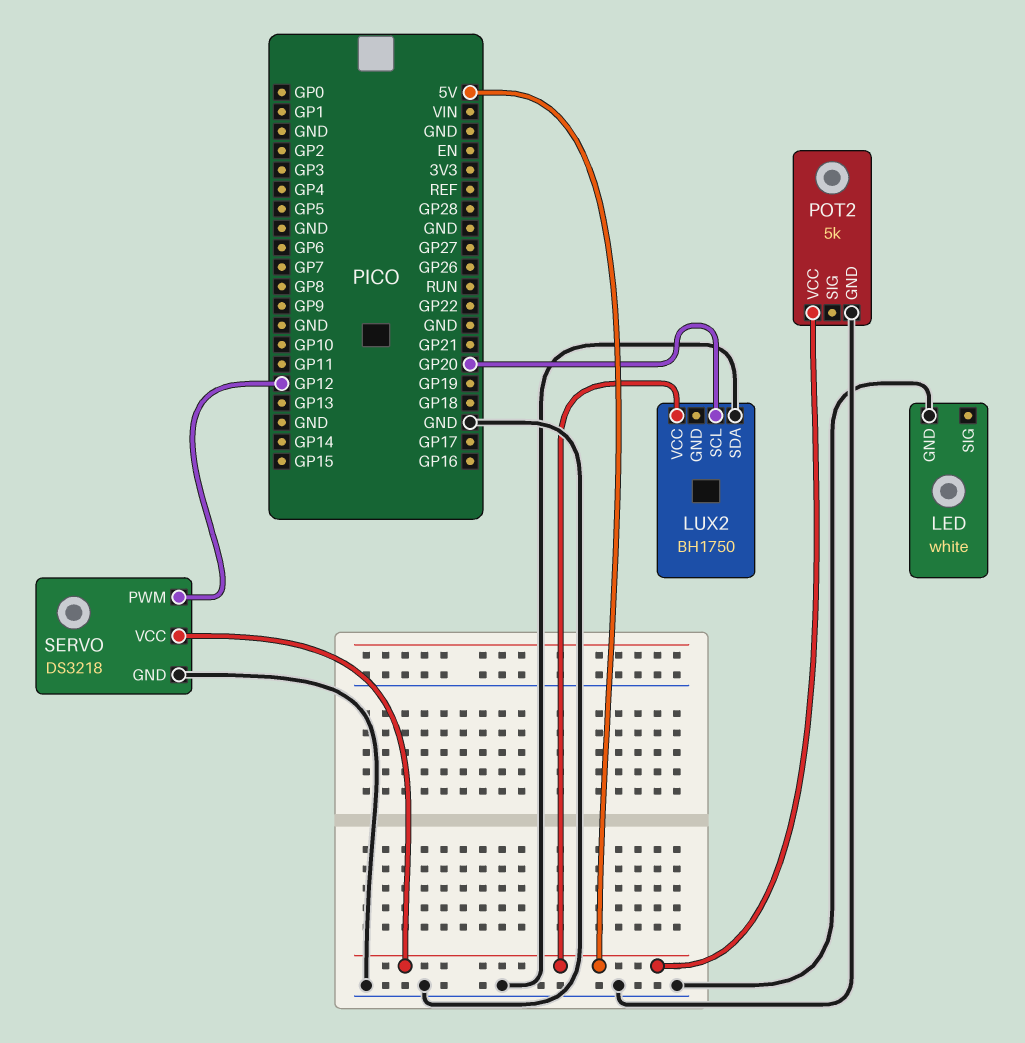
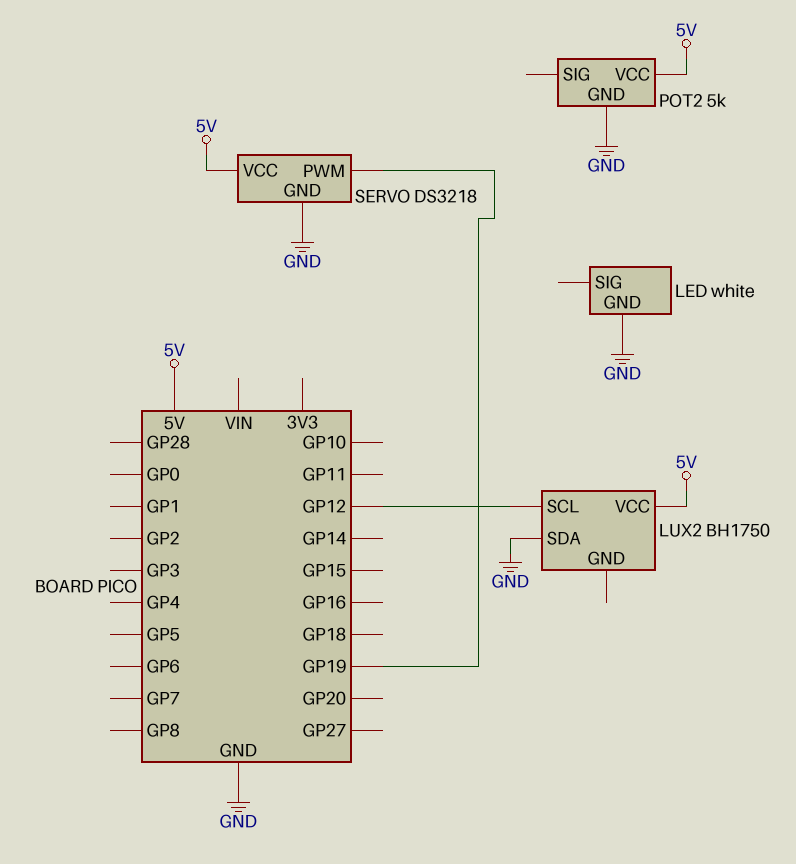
LUX2 pin SCL: GP20 -> GP12
SERVO pin PWM: GP12 -> GP19

